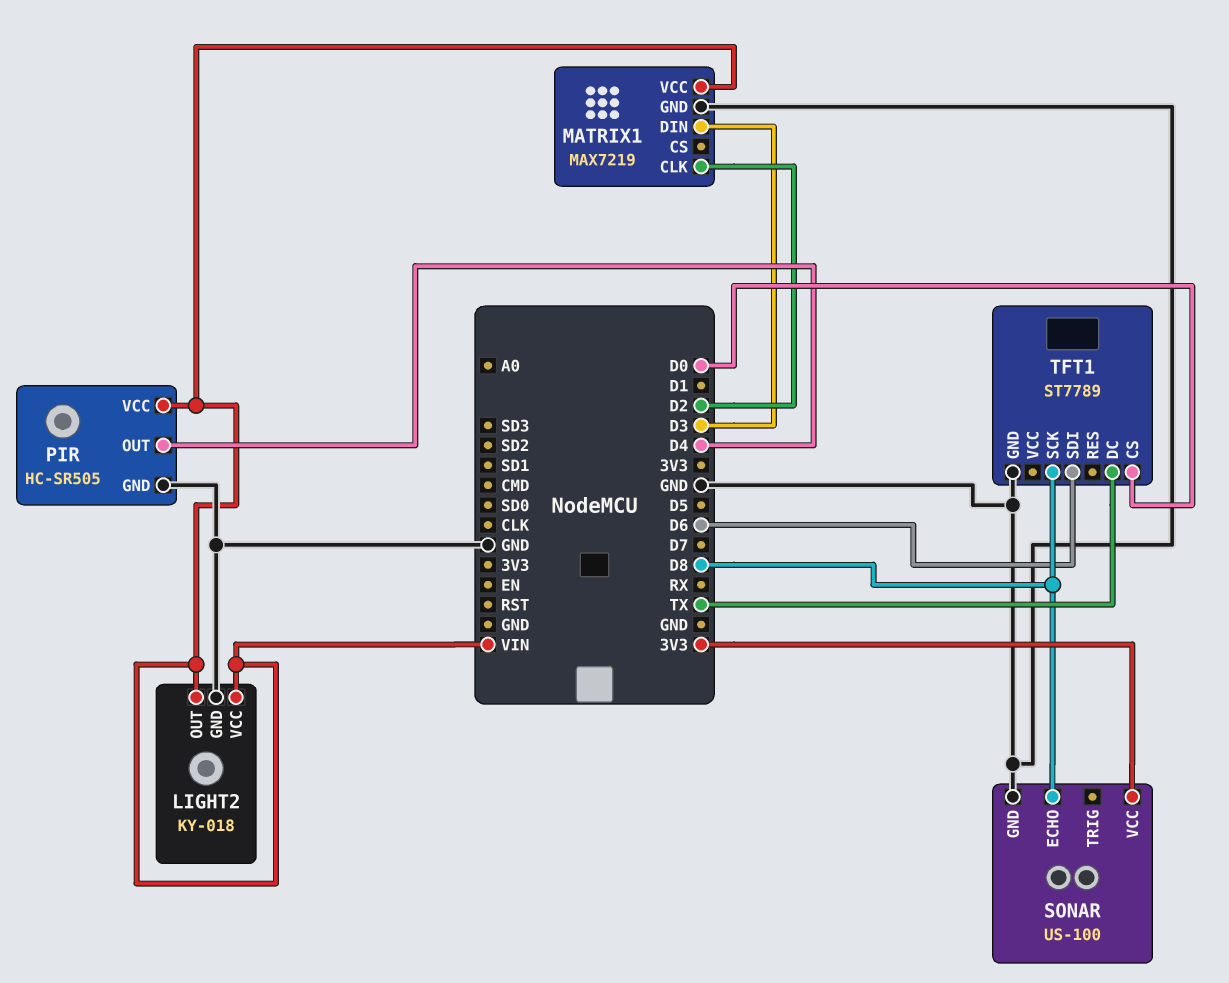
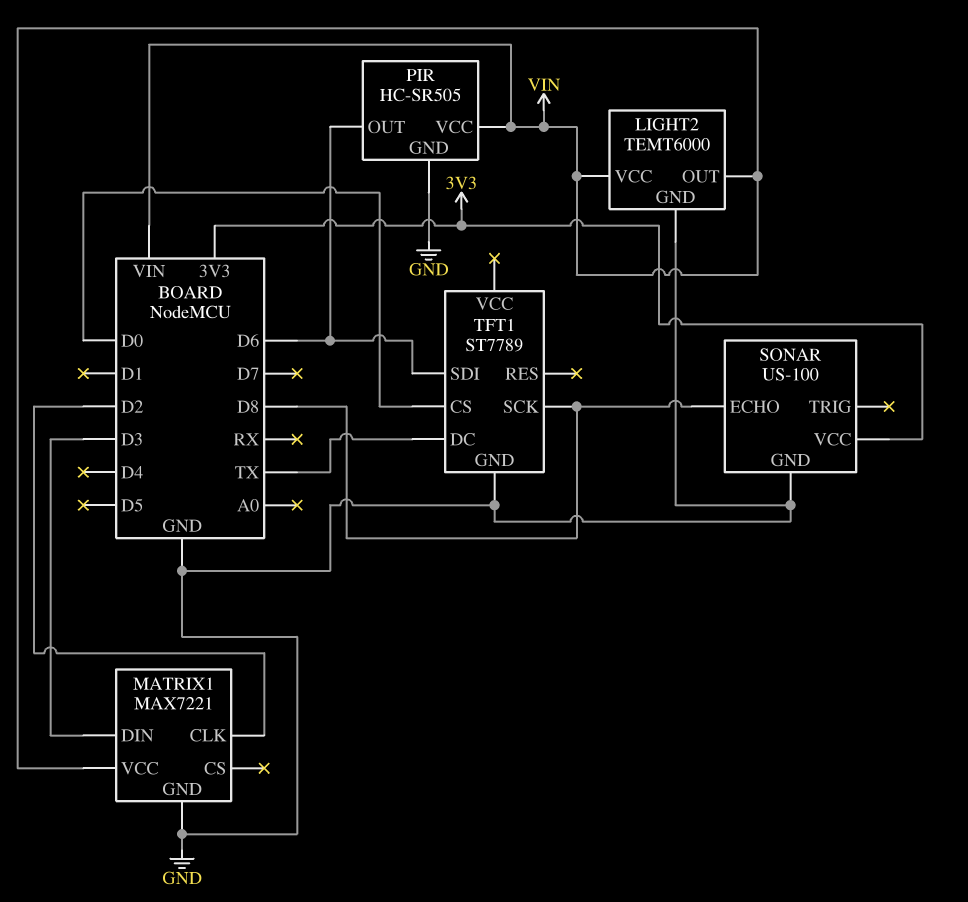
LIGHT2: KY-018 -> TEMT6000
MATRIX1: MAX7219 -> MAX7221
PIR pin OUT: D4 -> D6

